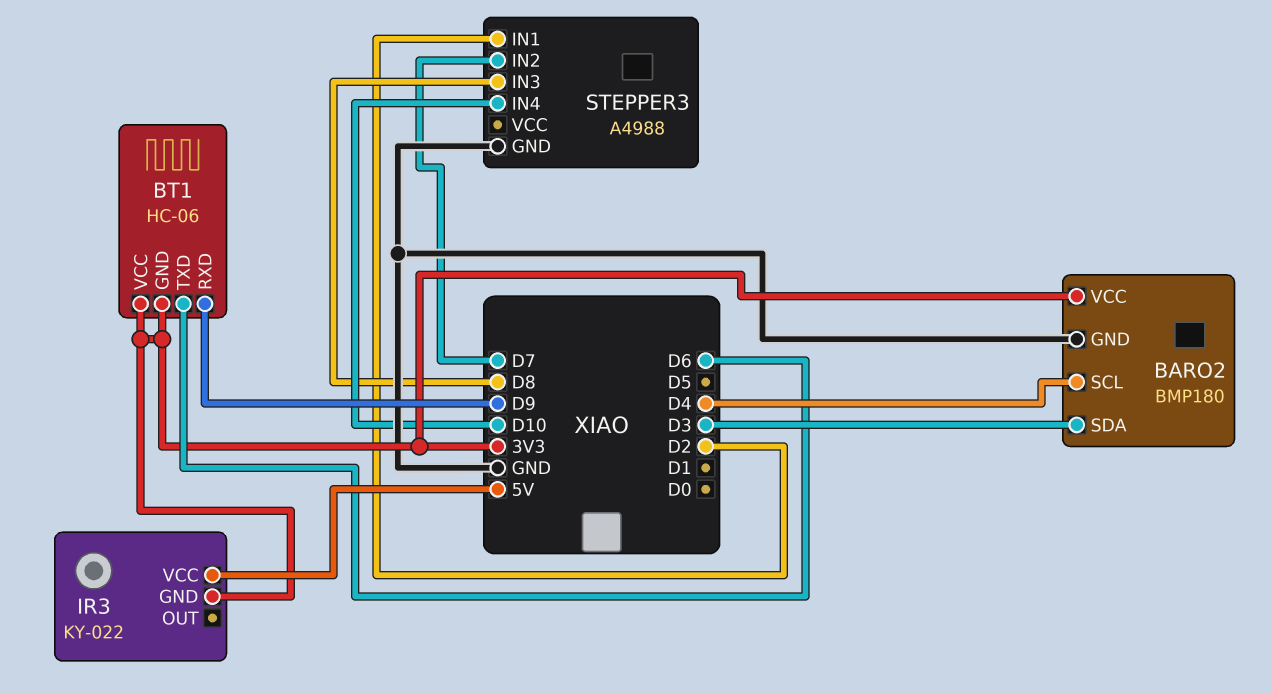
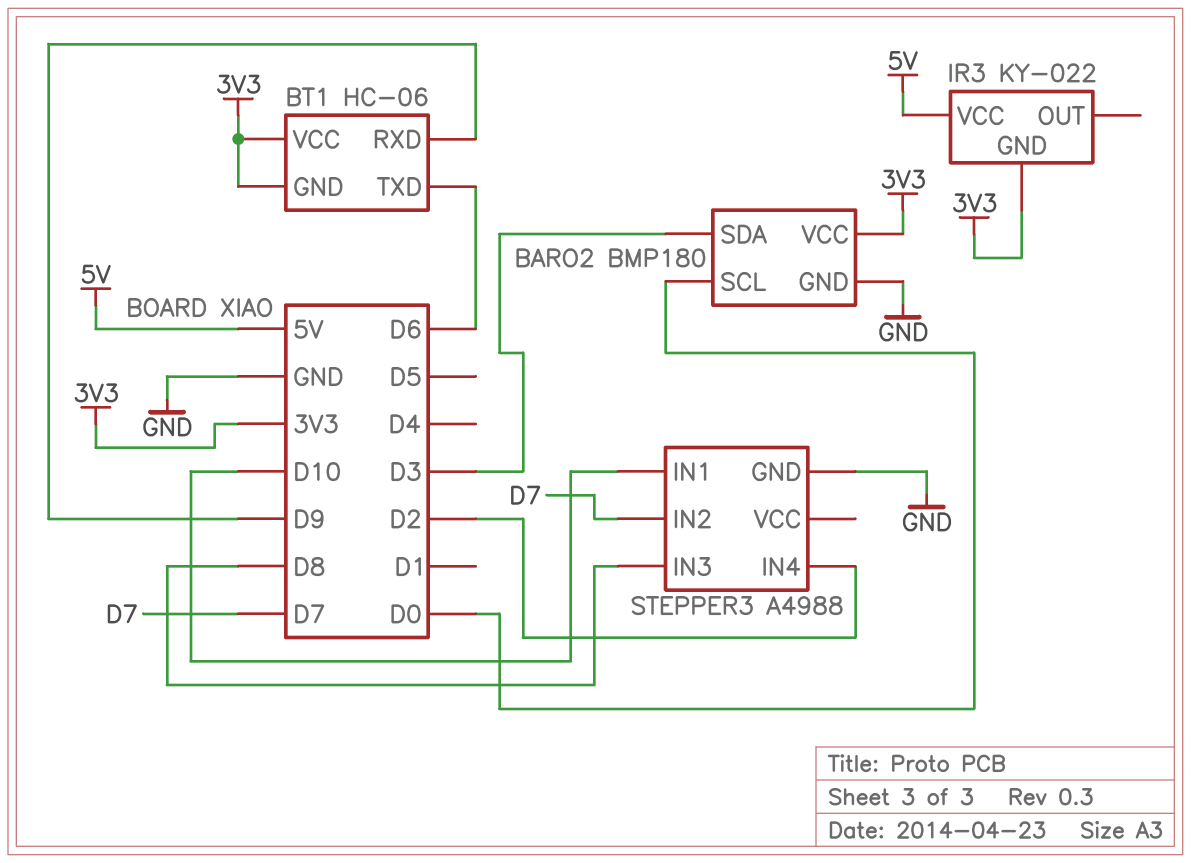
BARO2 pin SCL: D4 -> D0
STEPPER3 pin IN1: D2 -> D10
STEPPER3 pin IN4: D10 -> D2

